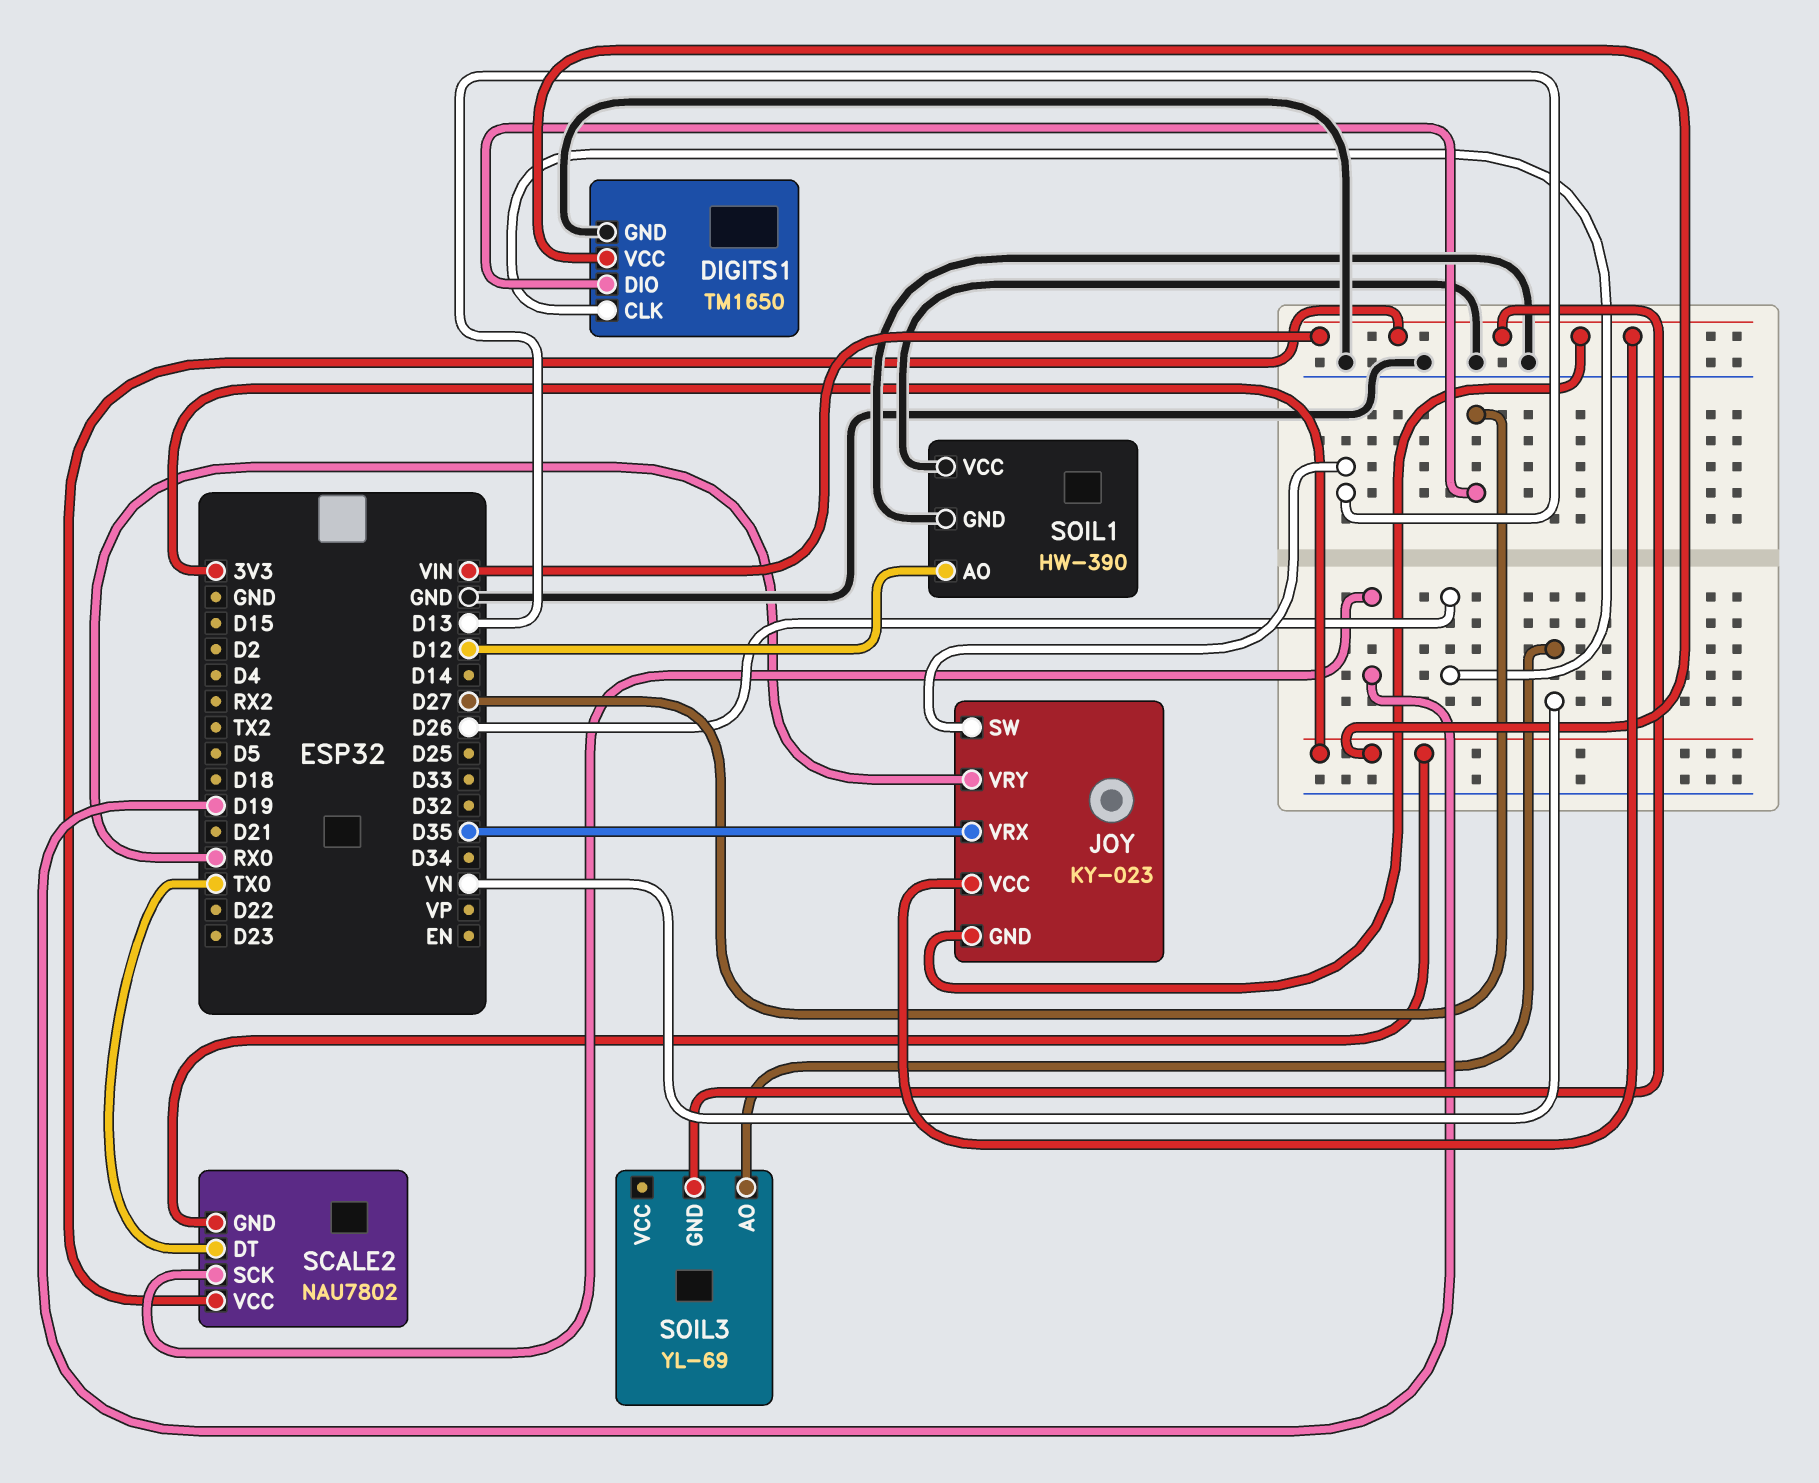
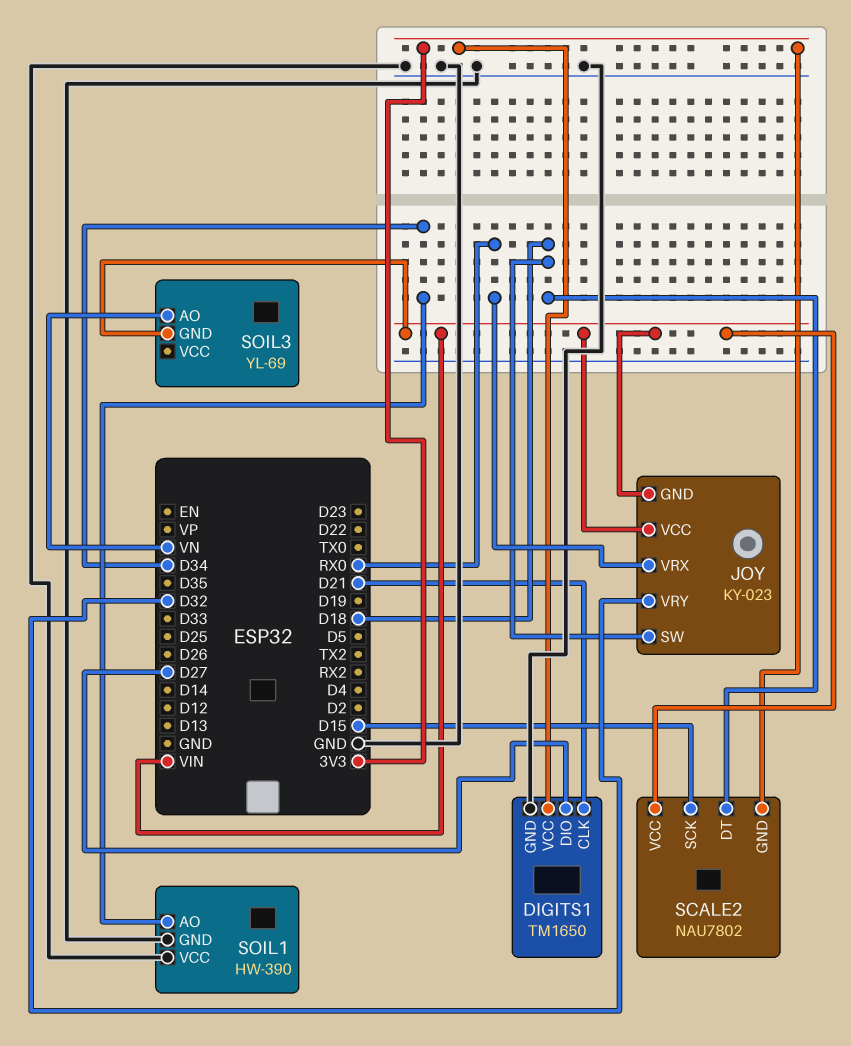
DIGITS1 pin CLK: D26 -> D21
JOY pin SW: D13 -> D18
JOY pin VRX: D35 -> RX0
JOY pin VRY: RX0 -> D32
SCALE2 pin DT: TX0 -> D18
SCALE2 pin SCK: D19 -> D15
SOIL1 pin AO: D12 -> D34

